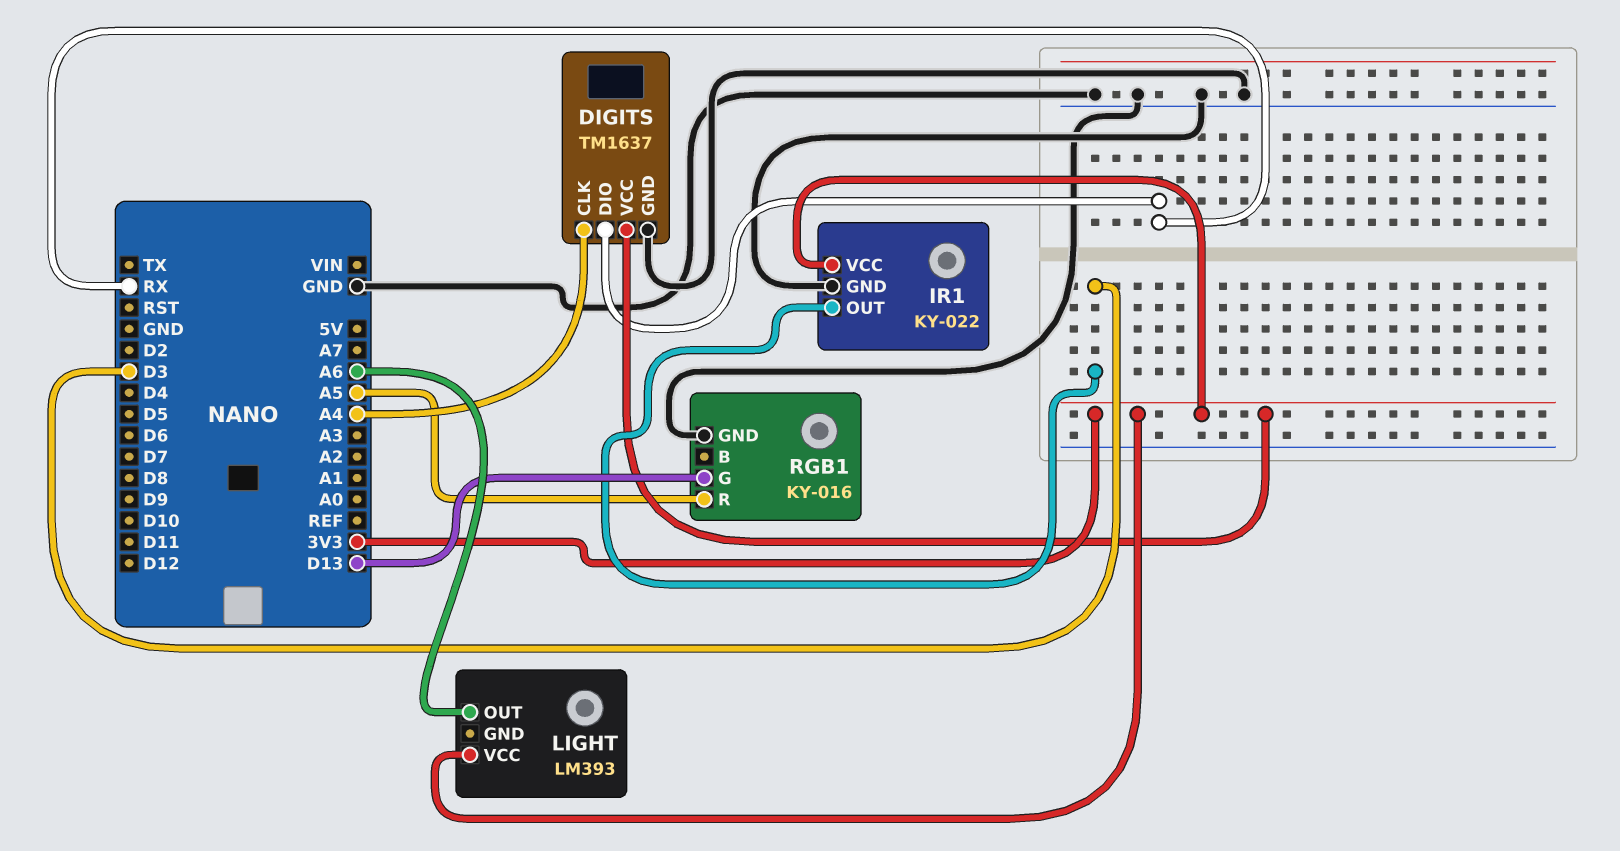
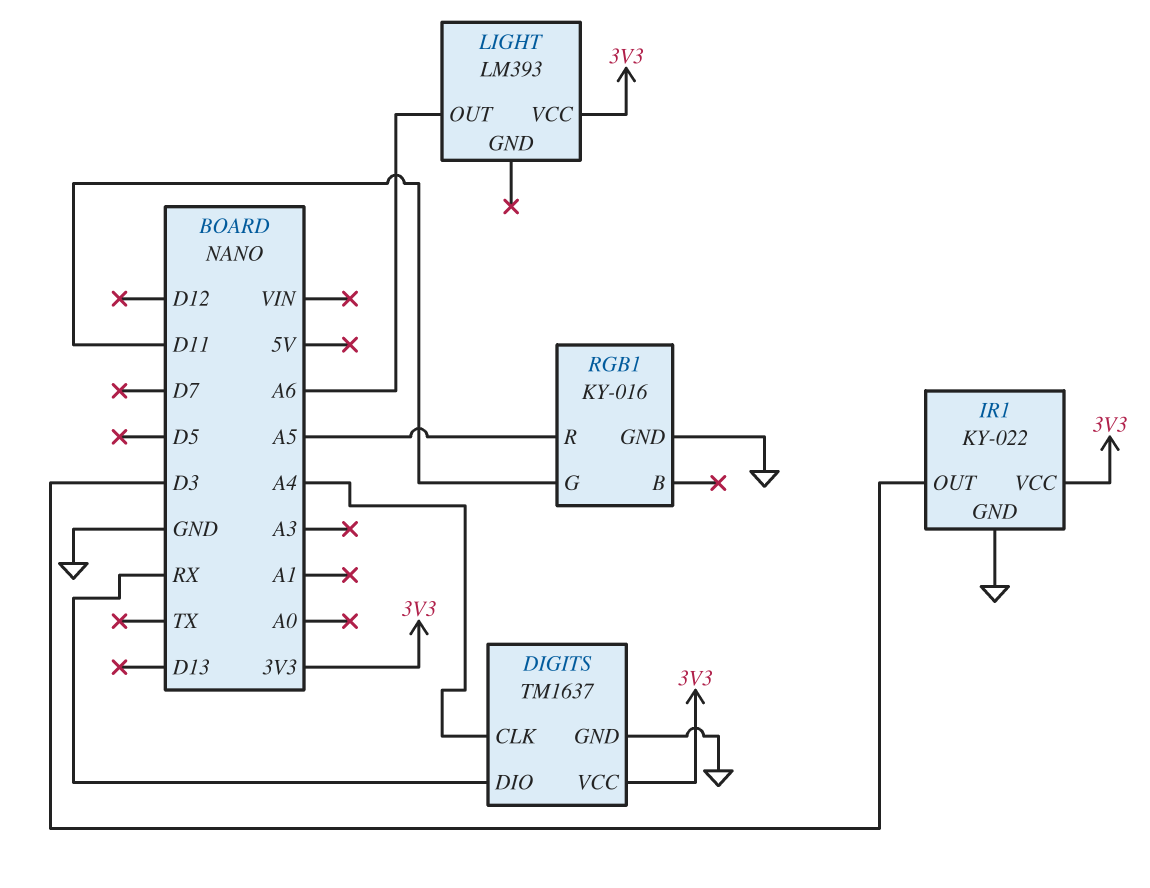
RGB1 pin G: D13 -> D11

